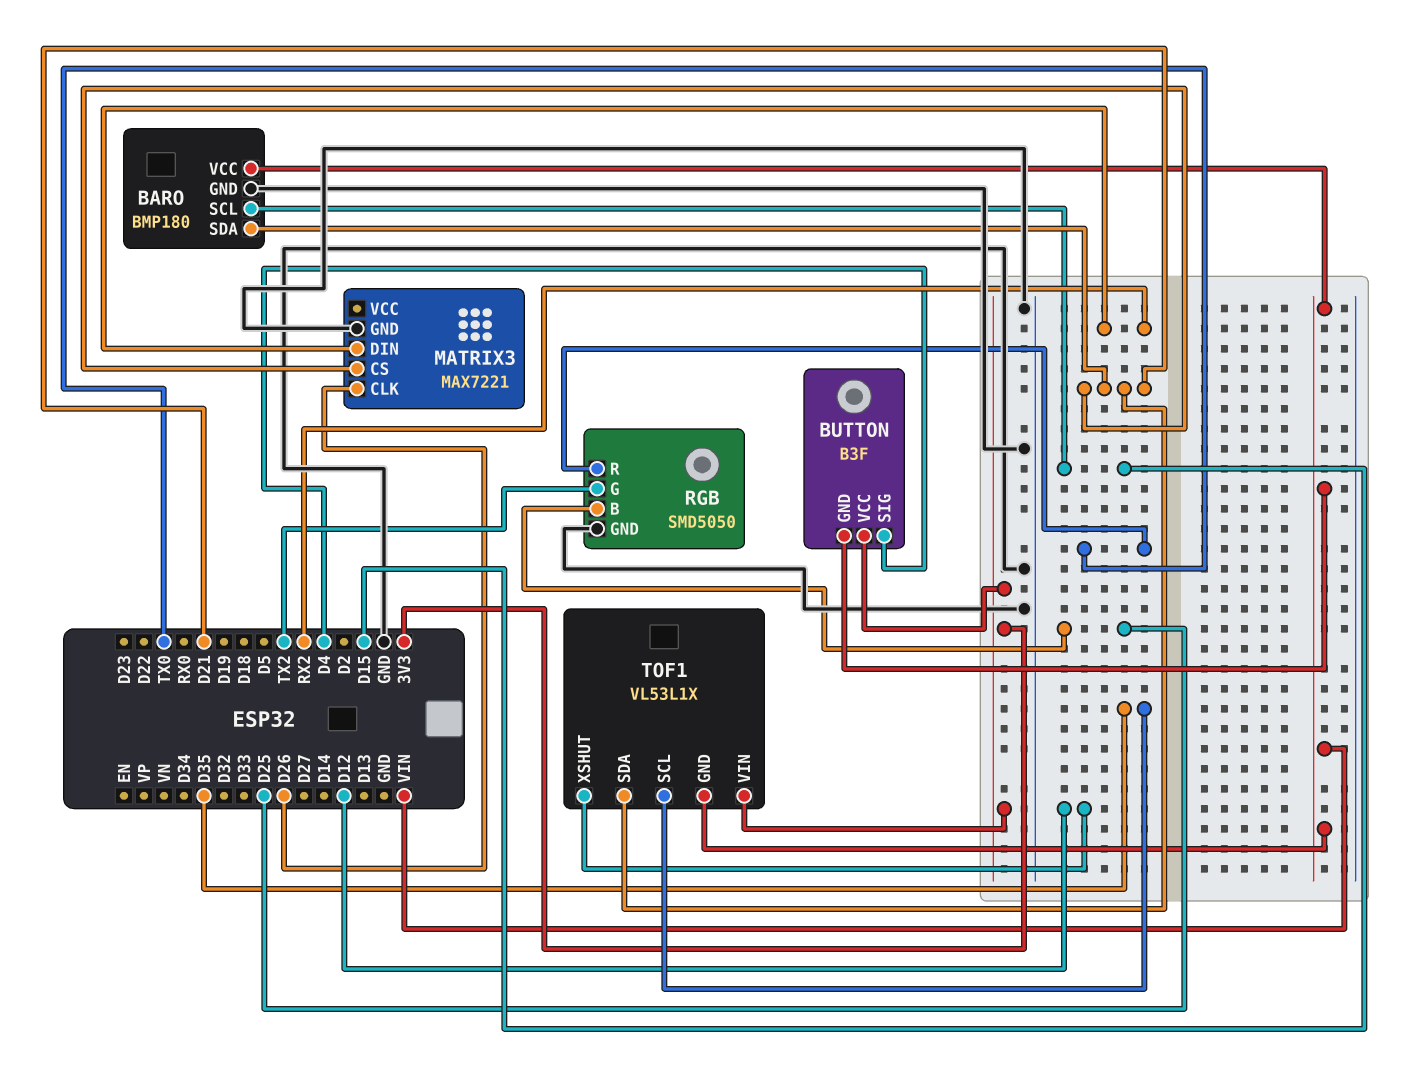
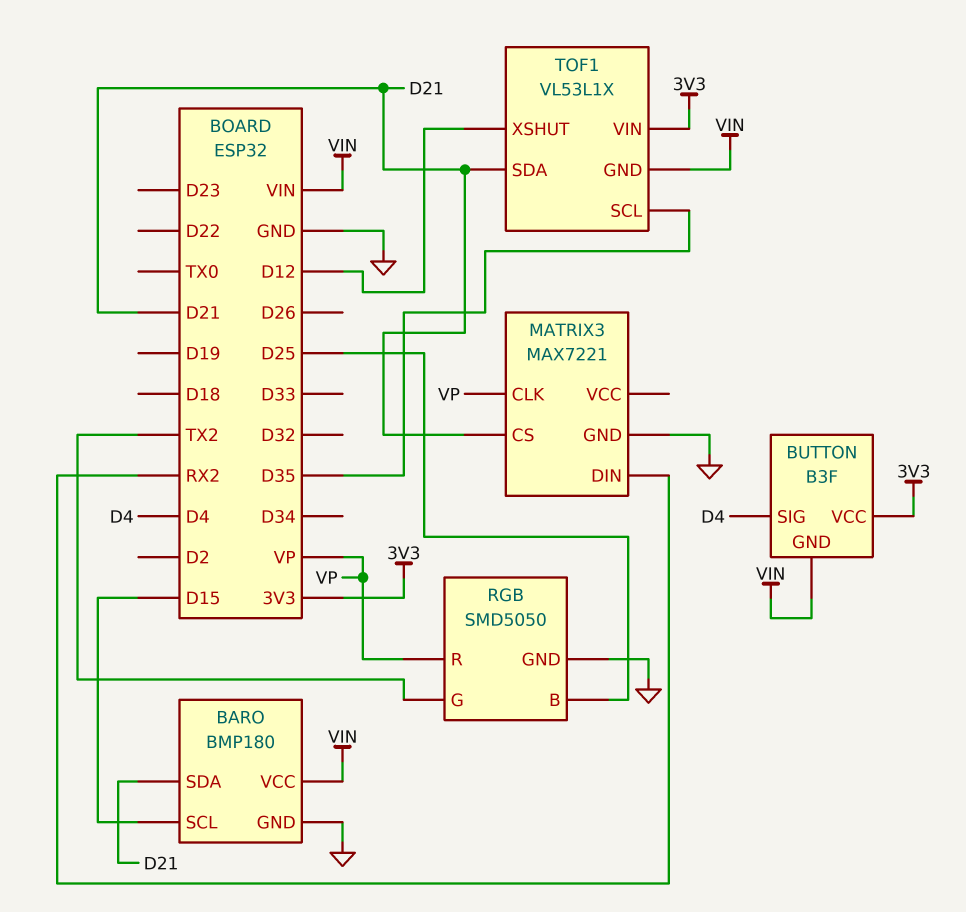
MATRIX3 pin CLK: D26 -> VP
RGB pin R: TX0 -> VP

